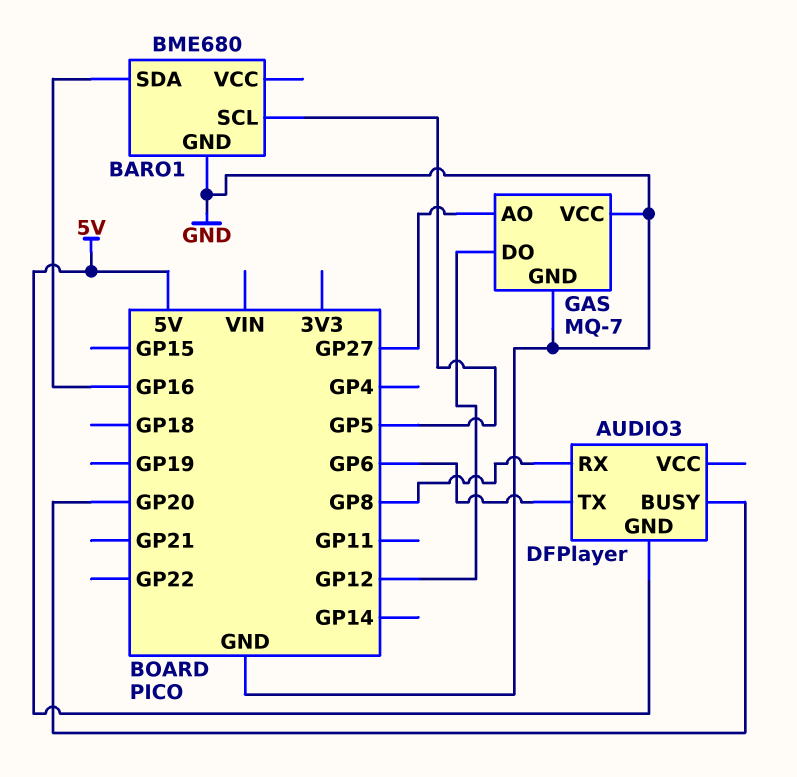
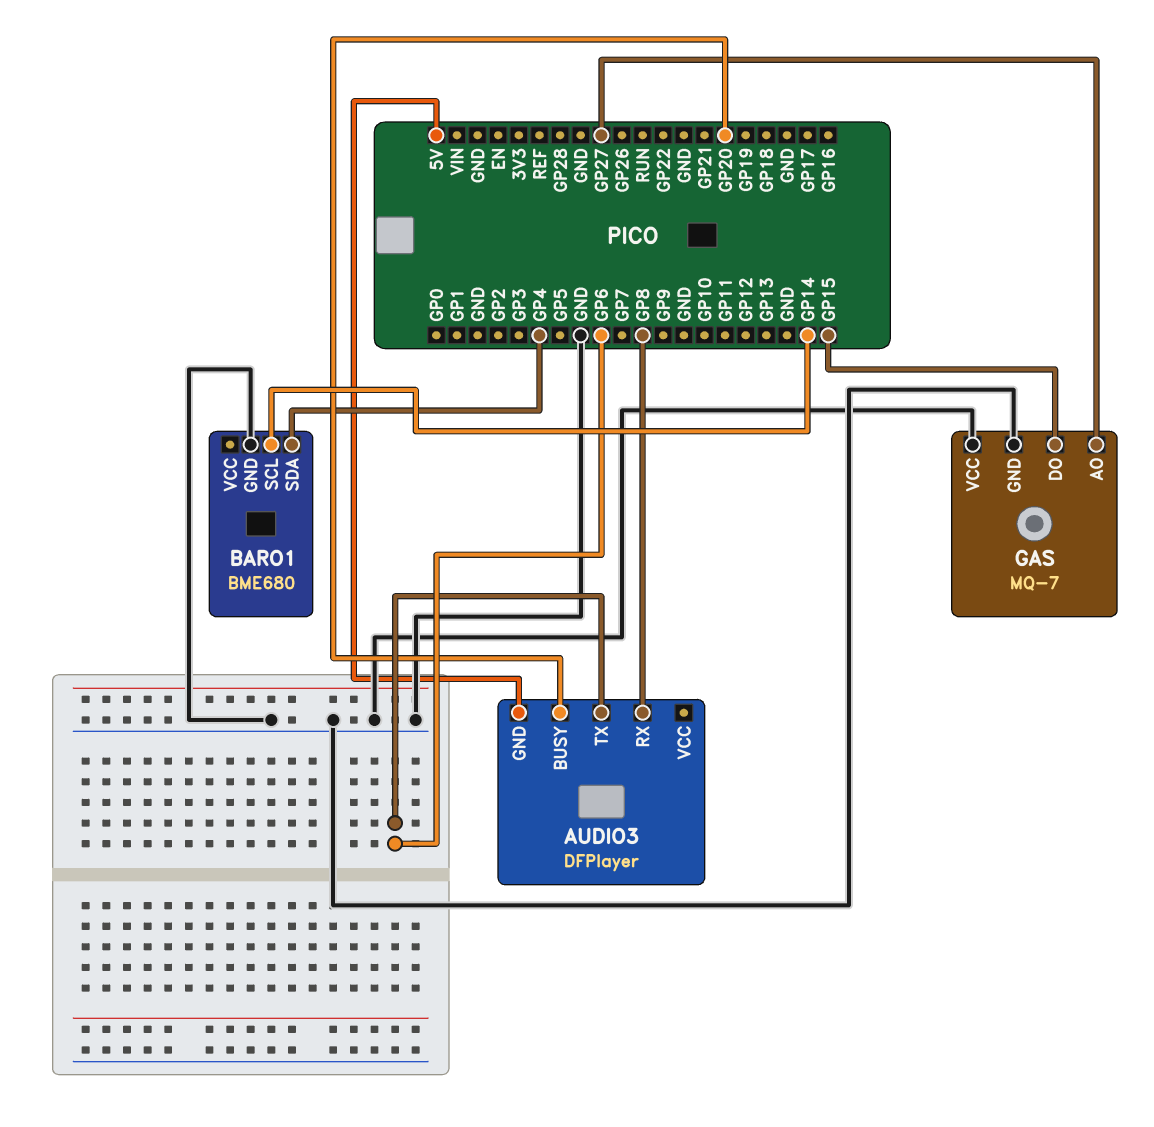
BARO1 pin SCL: GP5 -> GP14
BARO1 pin SDA: GP16 -> GP4
GAS pin DO: GP12 -> GP15

